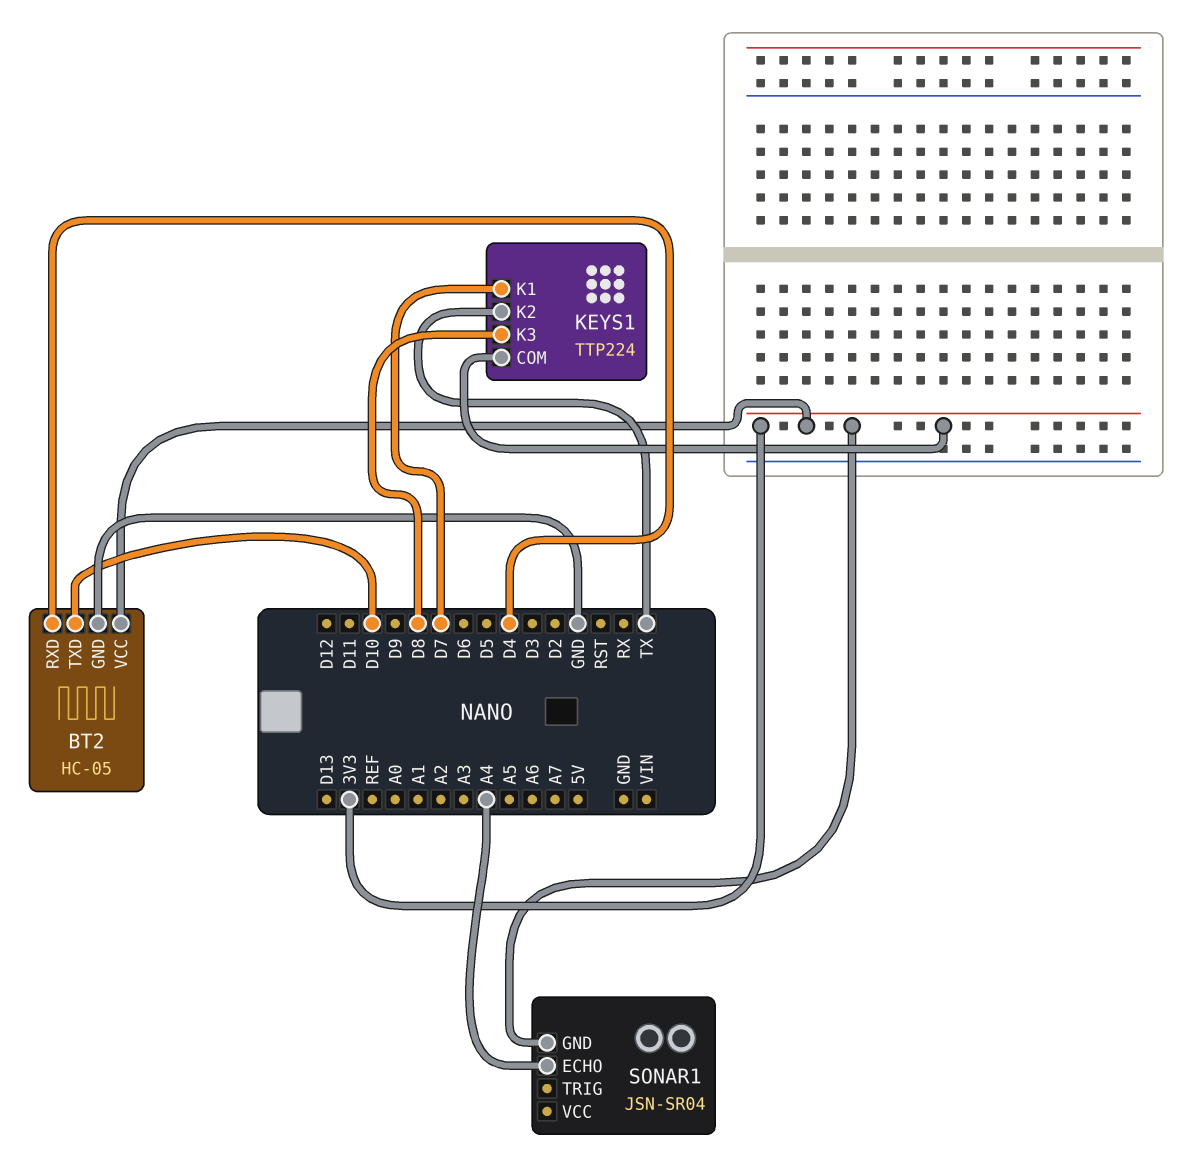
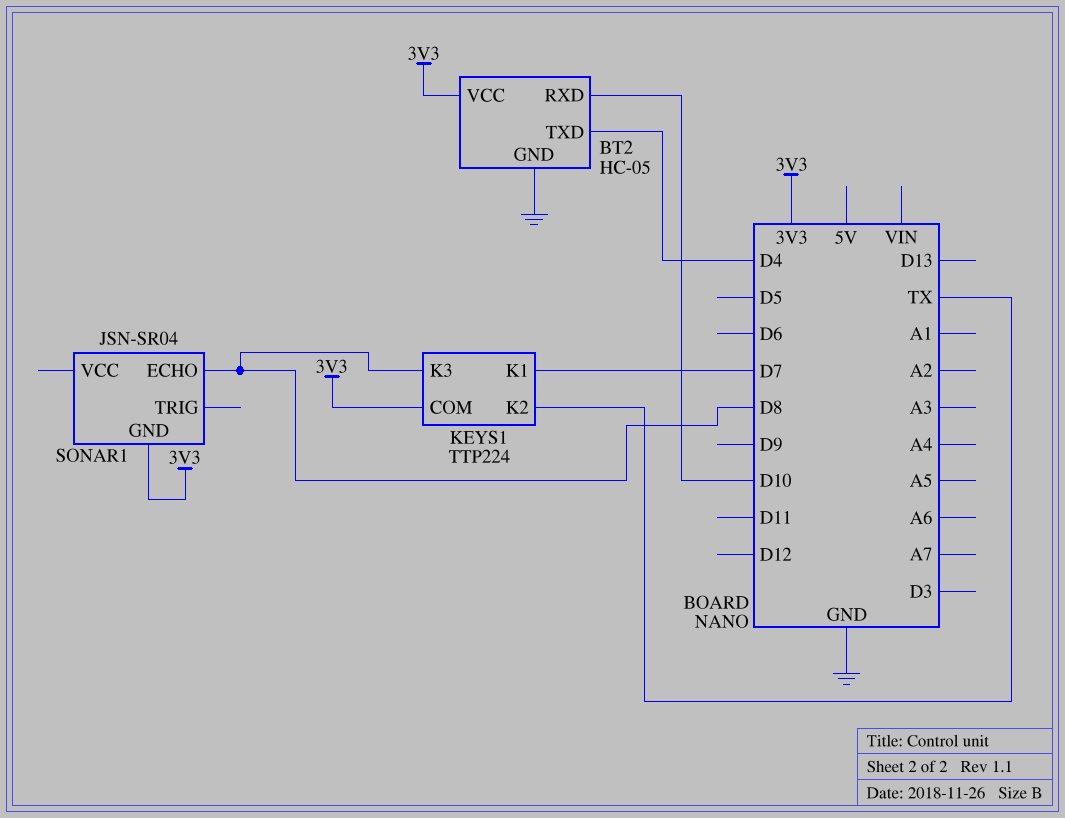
BT2 pin RXD: D4 -> D10
BT2 pin TXD: D10 -> D4
SONAR1 pin ECHO: A4 -> D8

